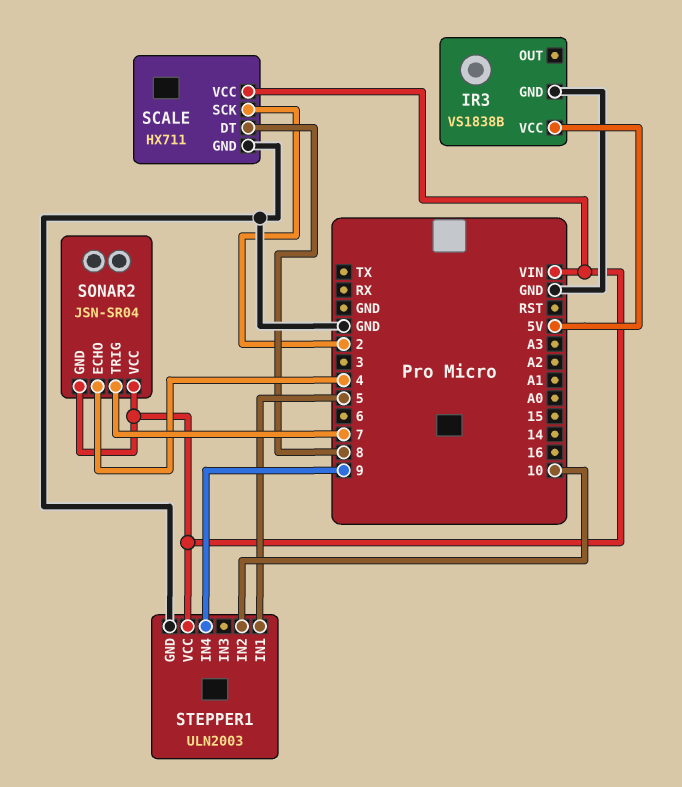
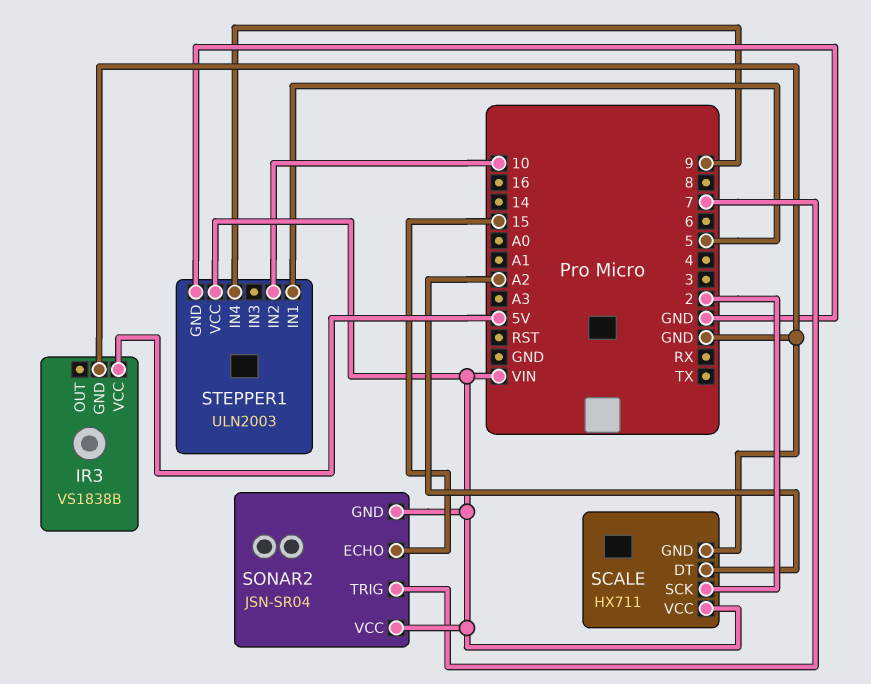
SCALE pin DT: 8 -> A2
SONAR2 pin ECHO: 4 -> 15

